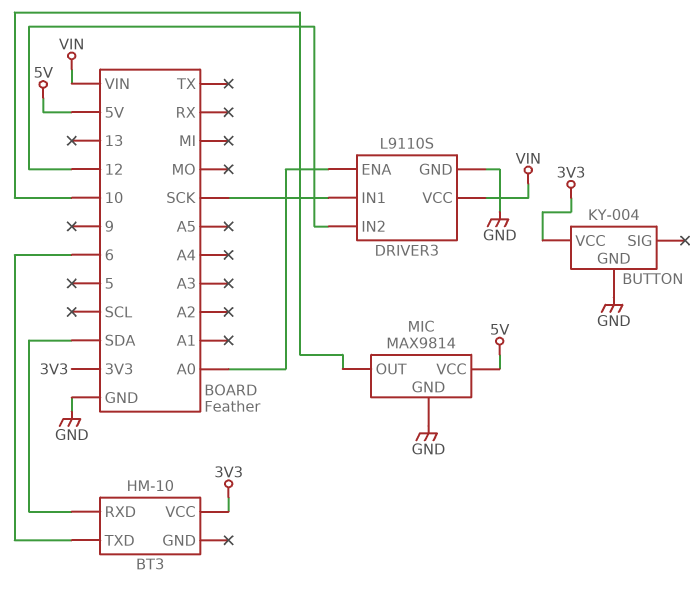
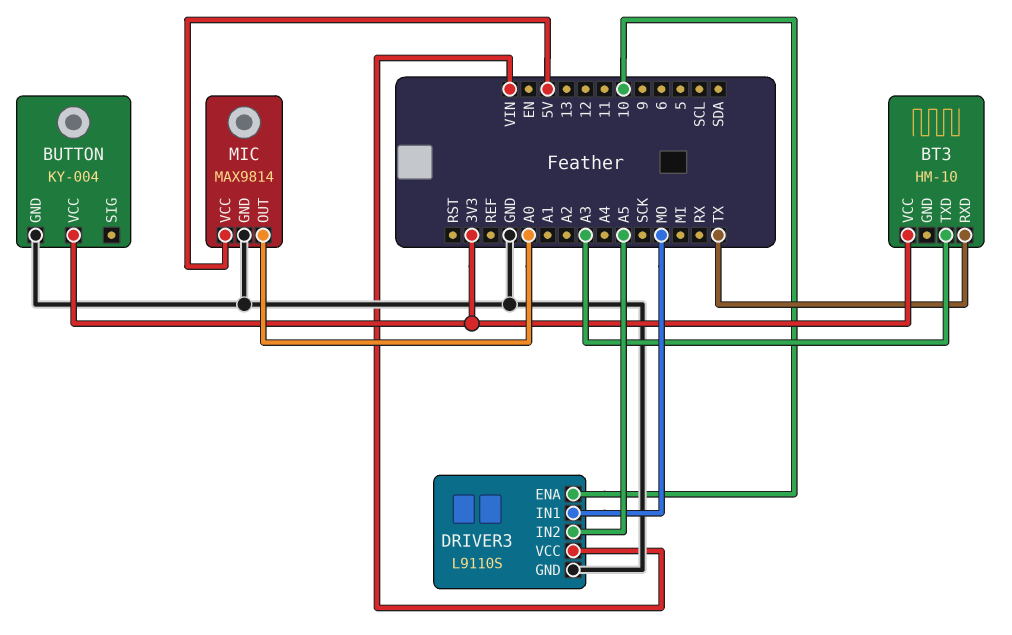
BT3 pin RXD: SDA -> TX
BT3 pin TXD: 6 -> A3
DRIVER3 pin ENA: A0 -> 10
DRIVER3 pin IN1: SCK -> MO
DRIVER3 pin IN2: 12 -> A5
MIC pin OUT: 10 -> A0

